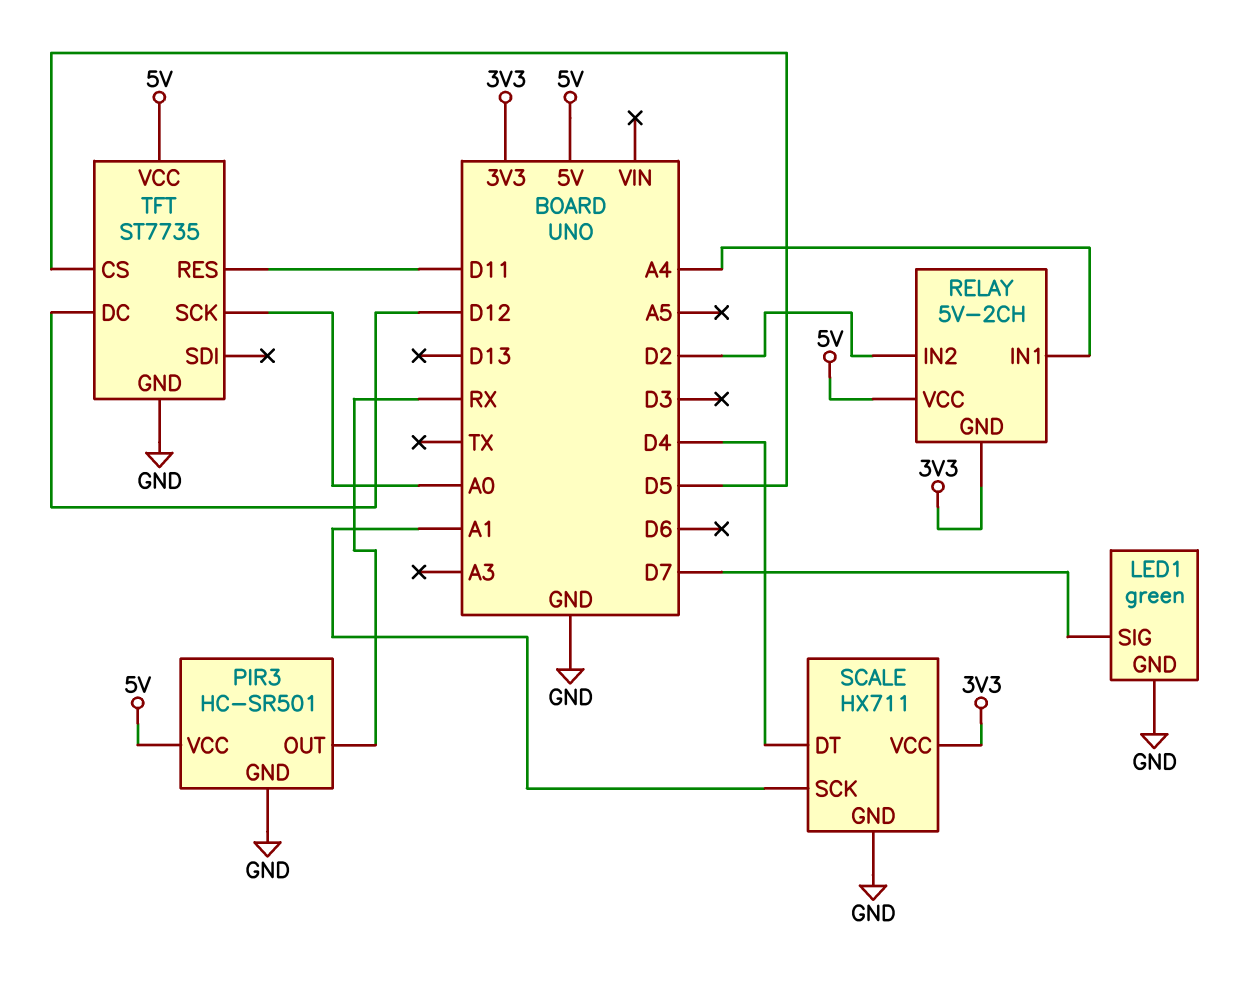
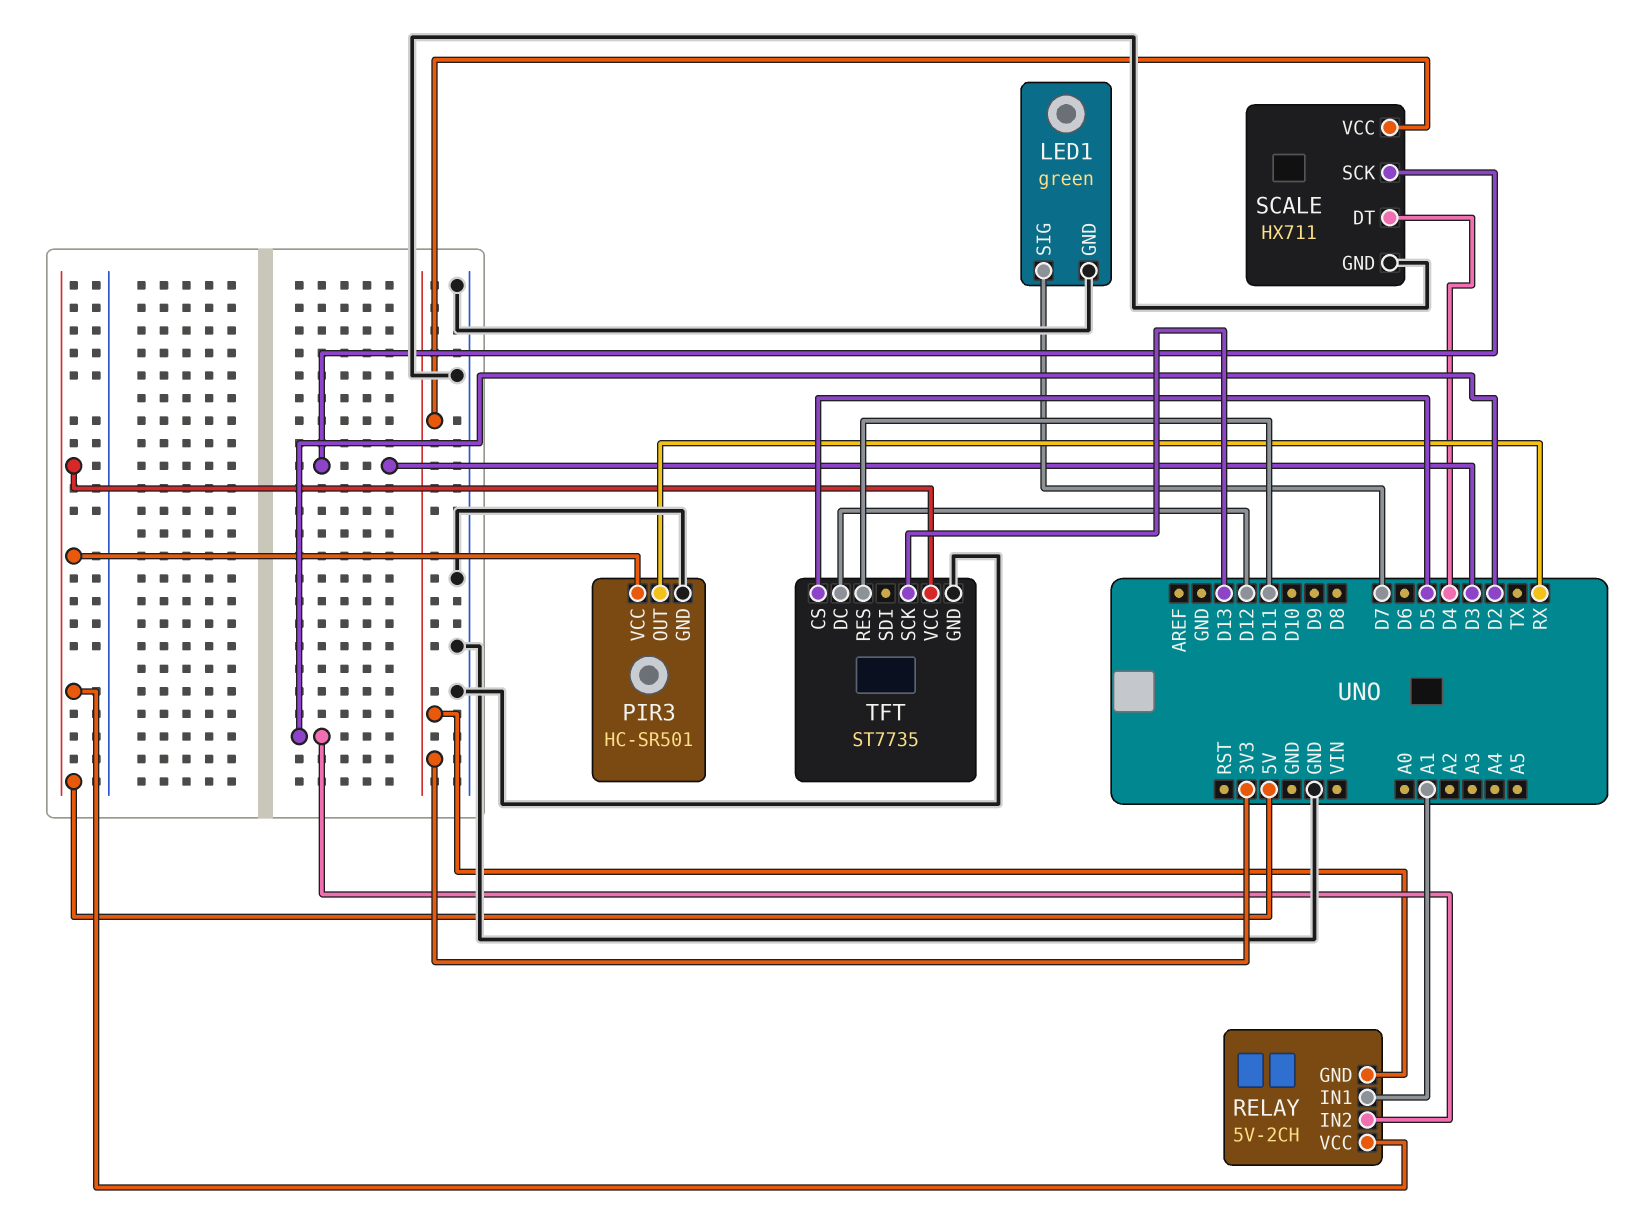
RELAY pin IN1: A4 -> A1
SCALE pin SCK: A1 -> D3
TFT pin SCK: A0 -> D13

